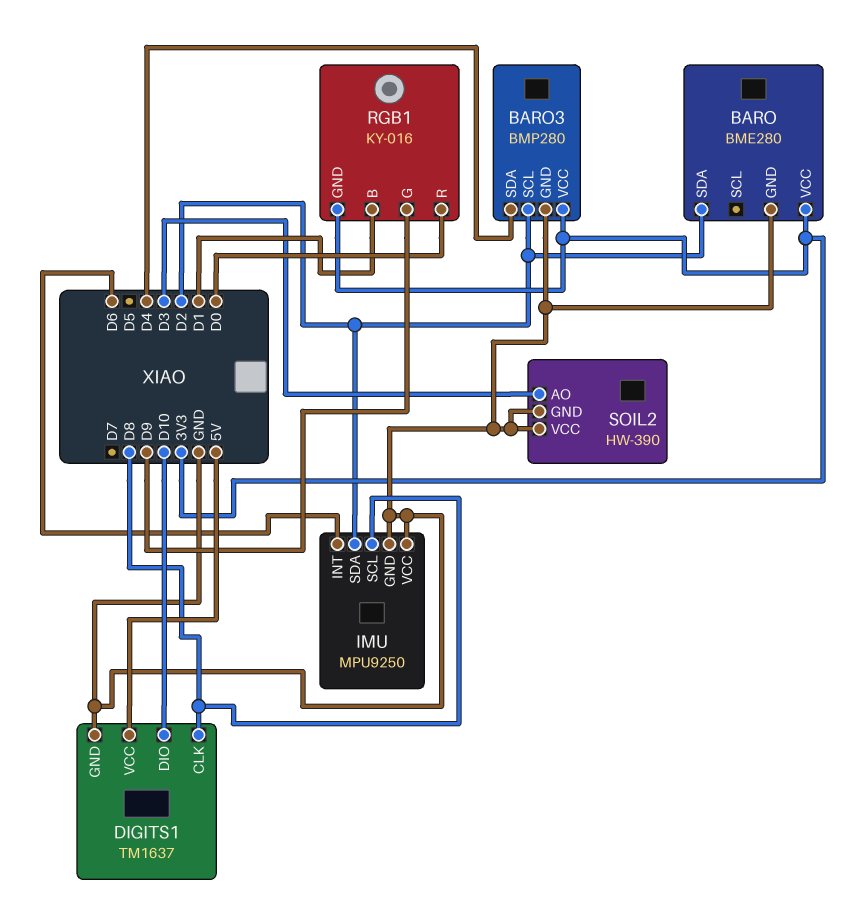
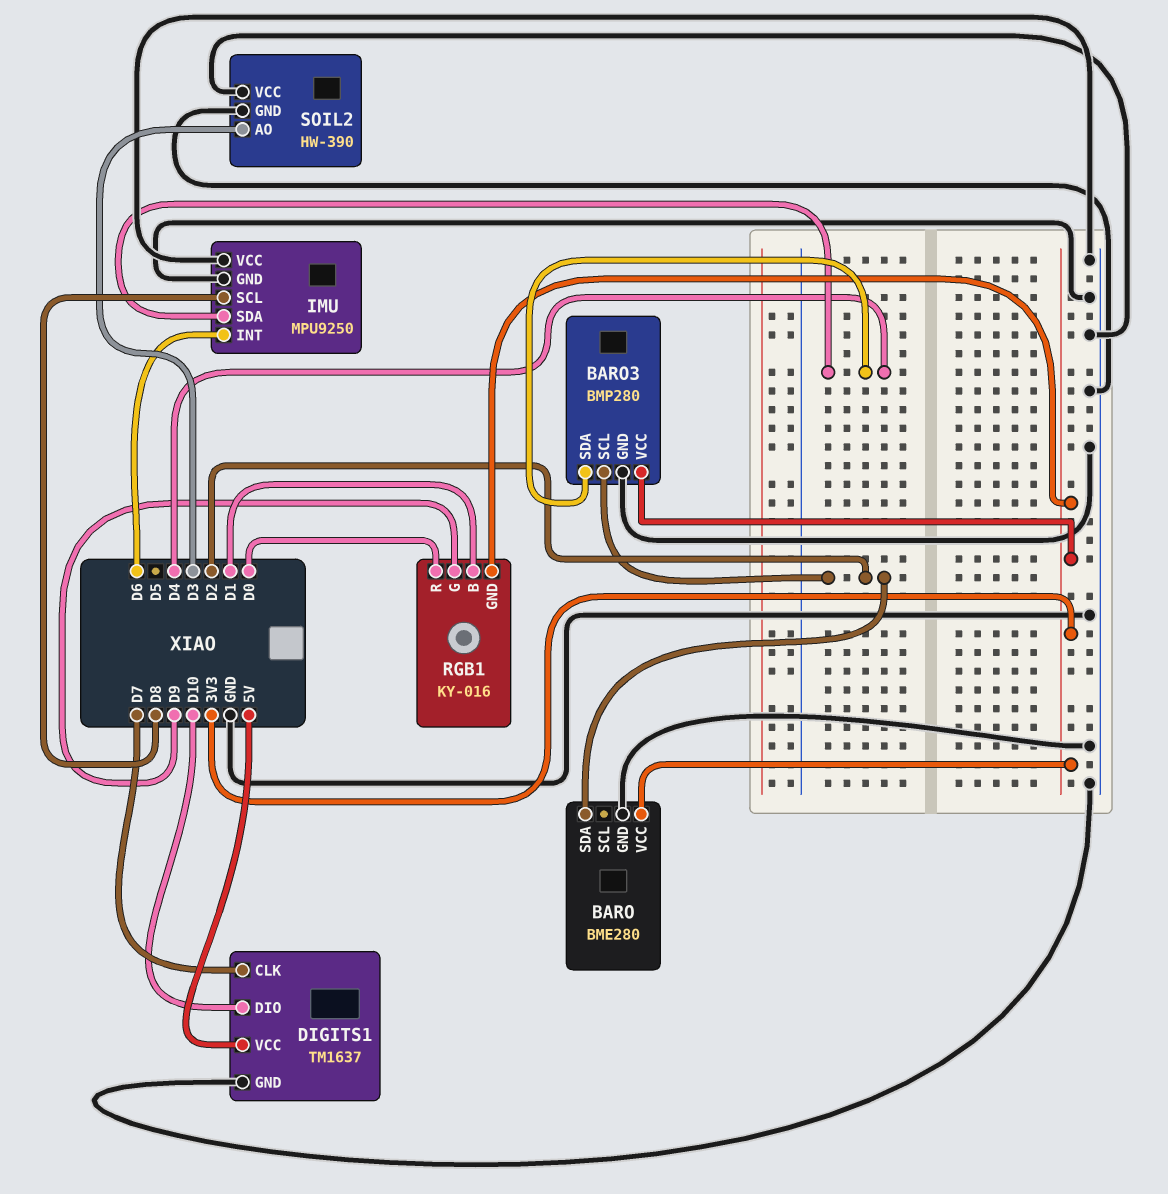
DIGITS1 pin CLK: D8 -> D7
IMU pin SDA: D2 -> D4

